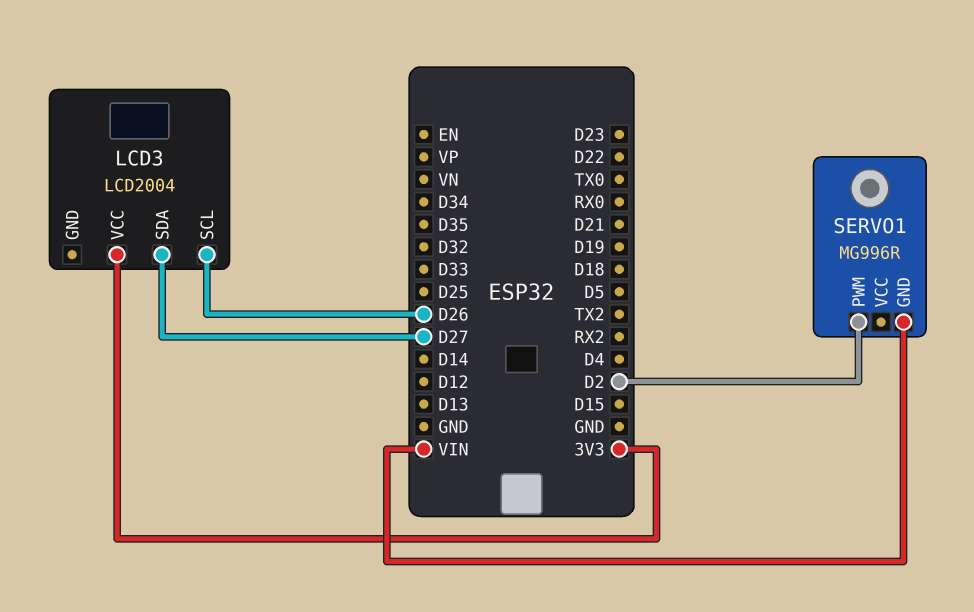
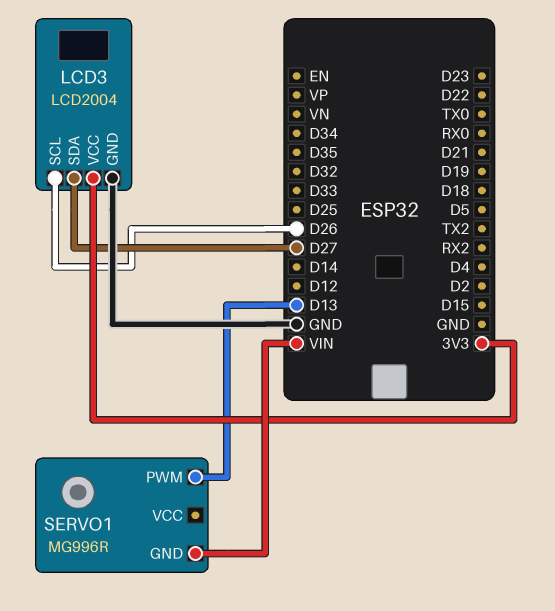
LCD3 pin GND: none -> GND
SERVO1 pin PWM: D2 -> D13

